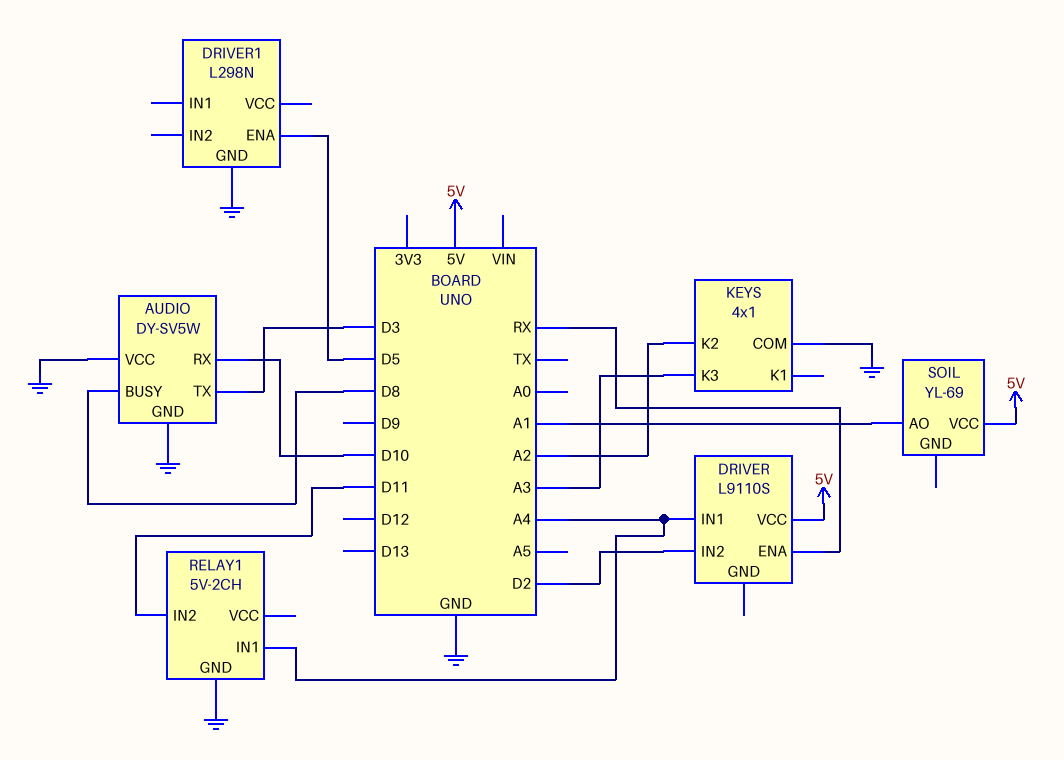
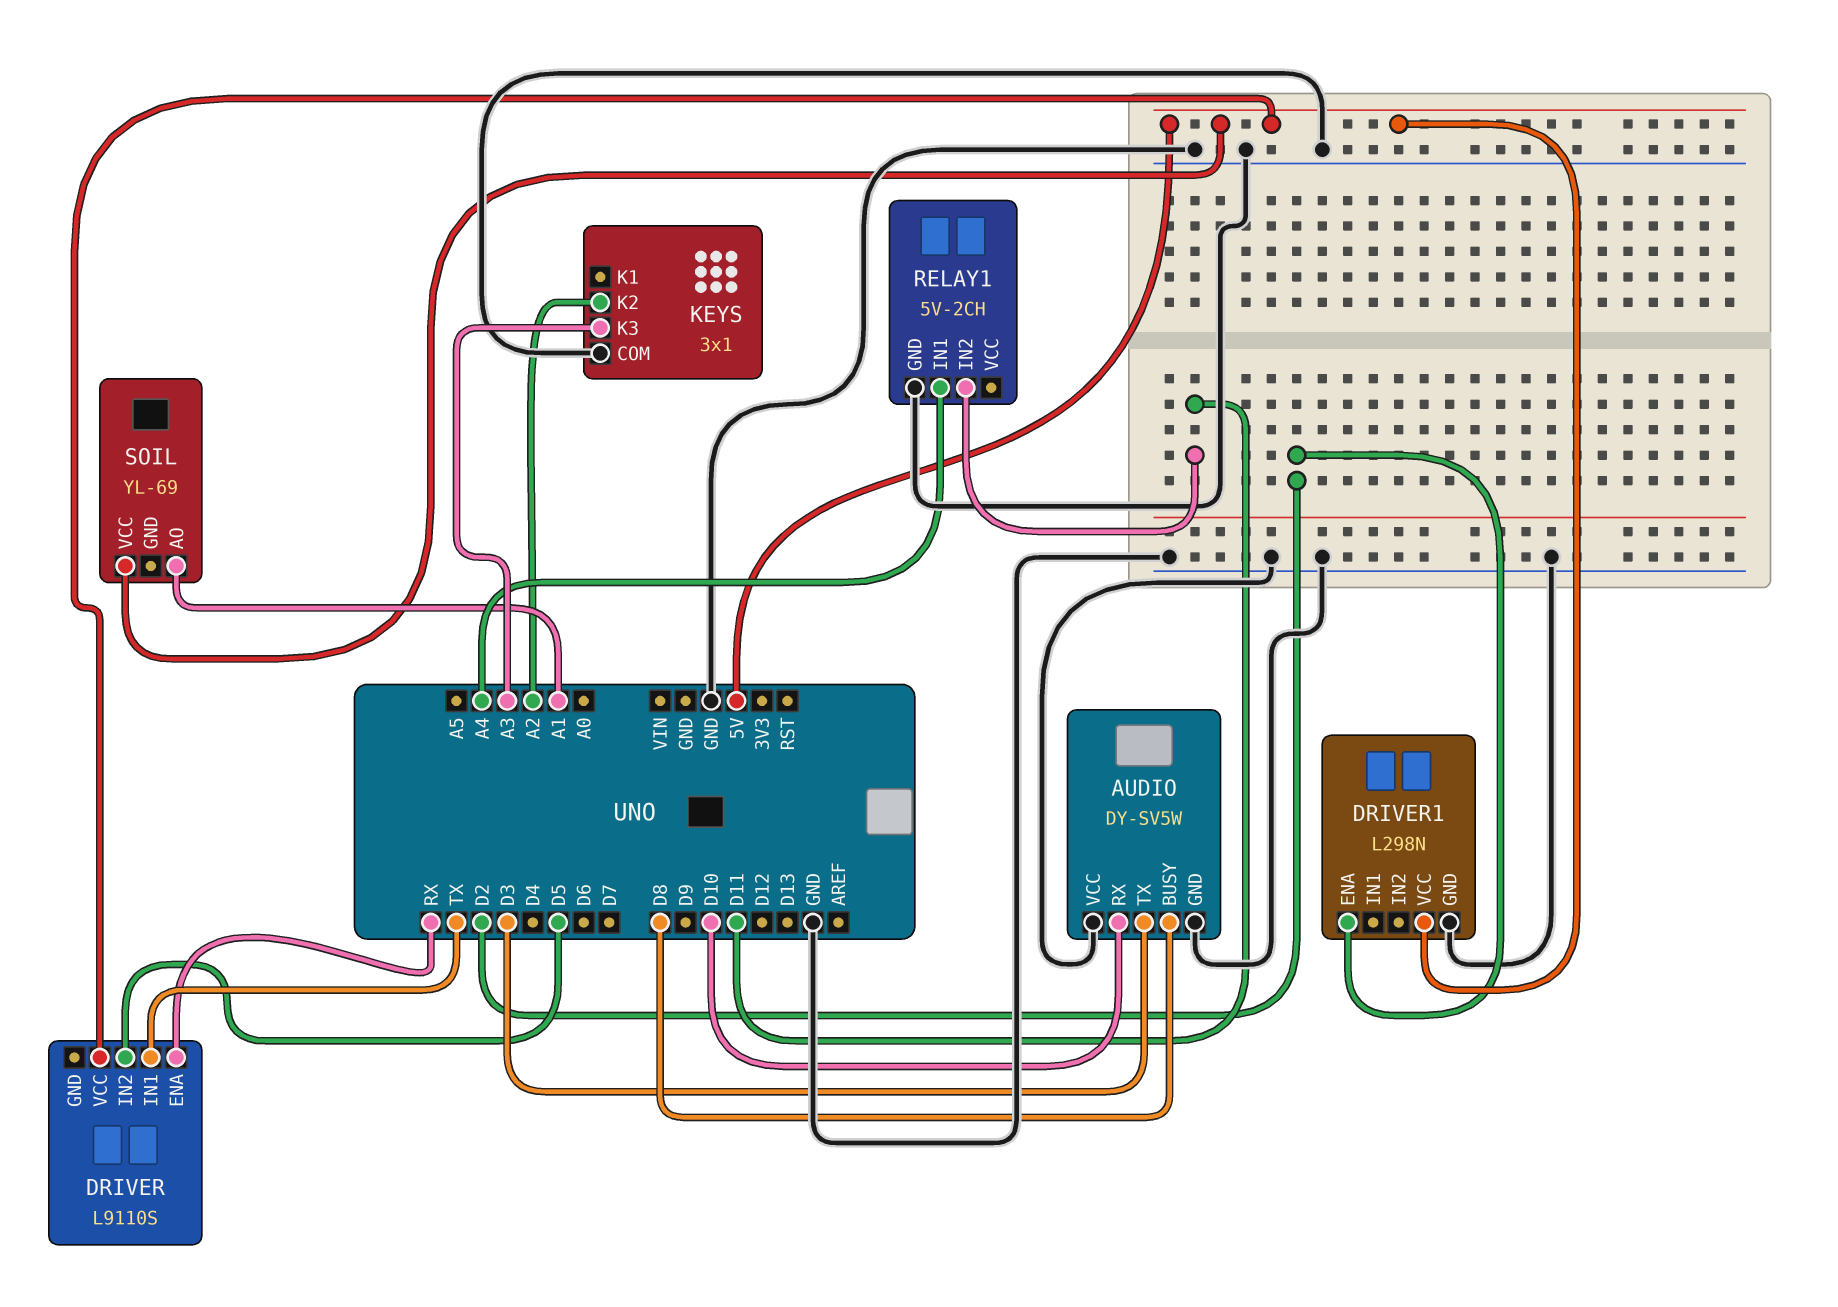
DRIVER pin IN1: A4 -> TX
DRIVER pin IN2: D2 -> D5
DRIVER1 pin ENA: D5 -> D2
DRIVER1 pin VCC: none -> 5V
KEYS: 4x1 -> 3x1

